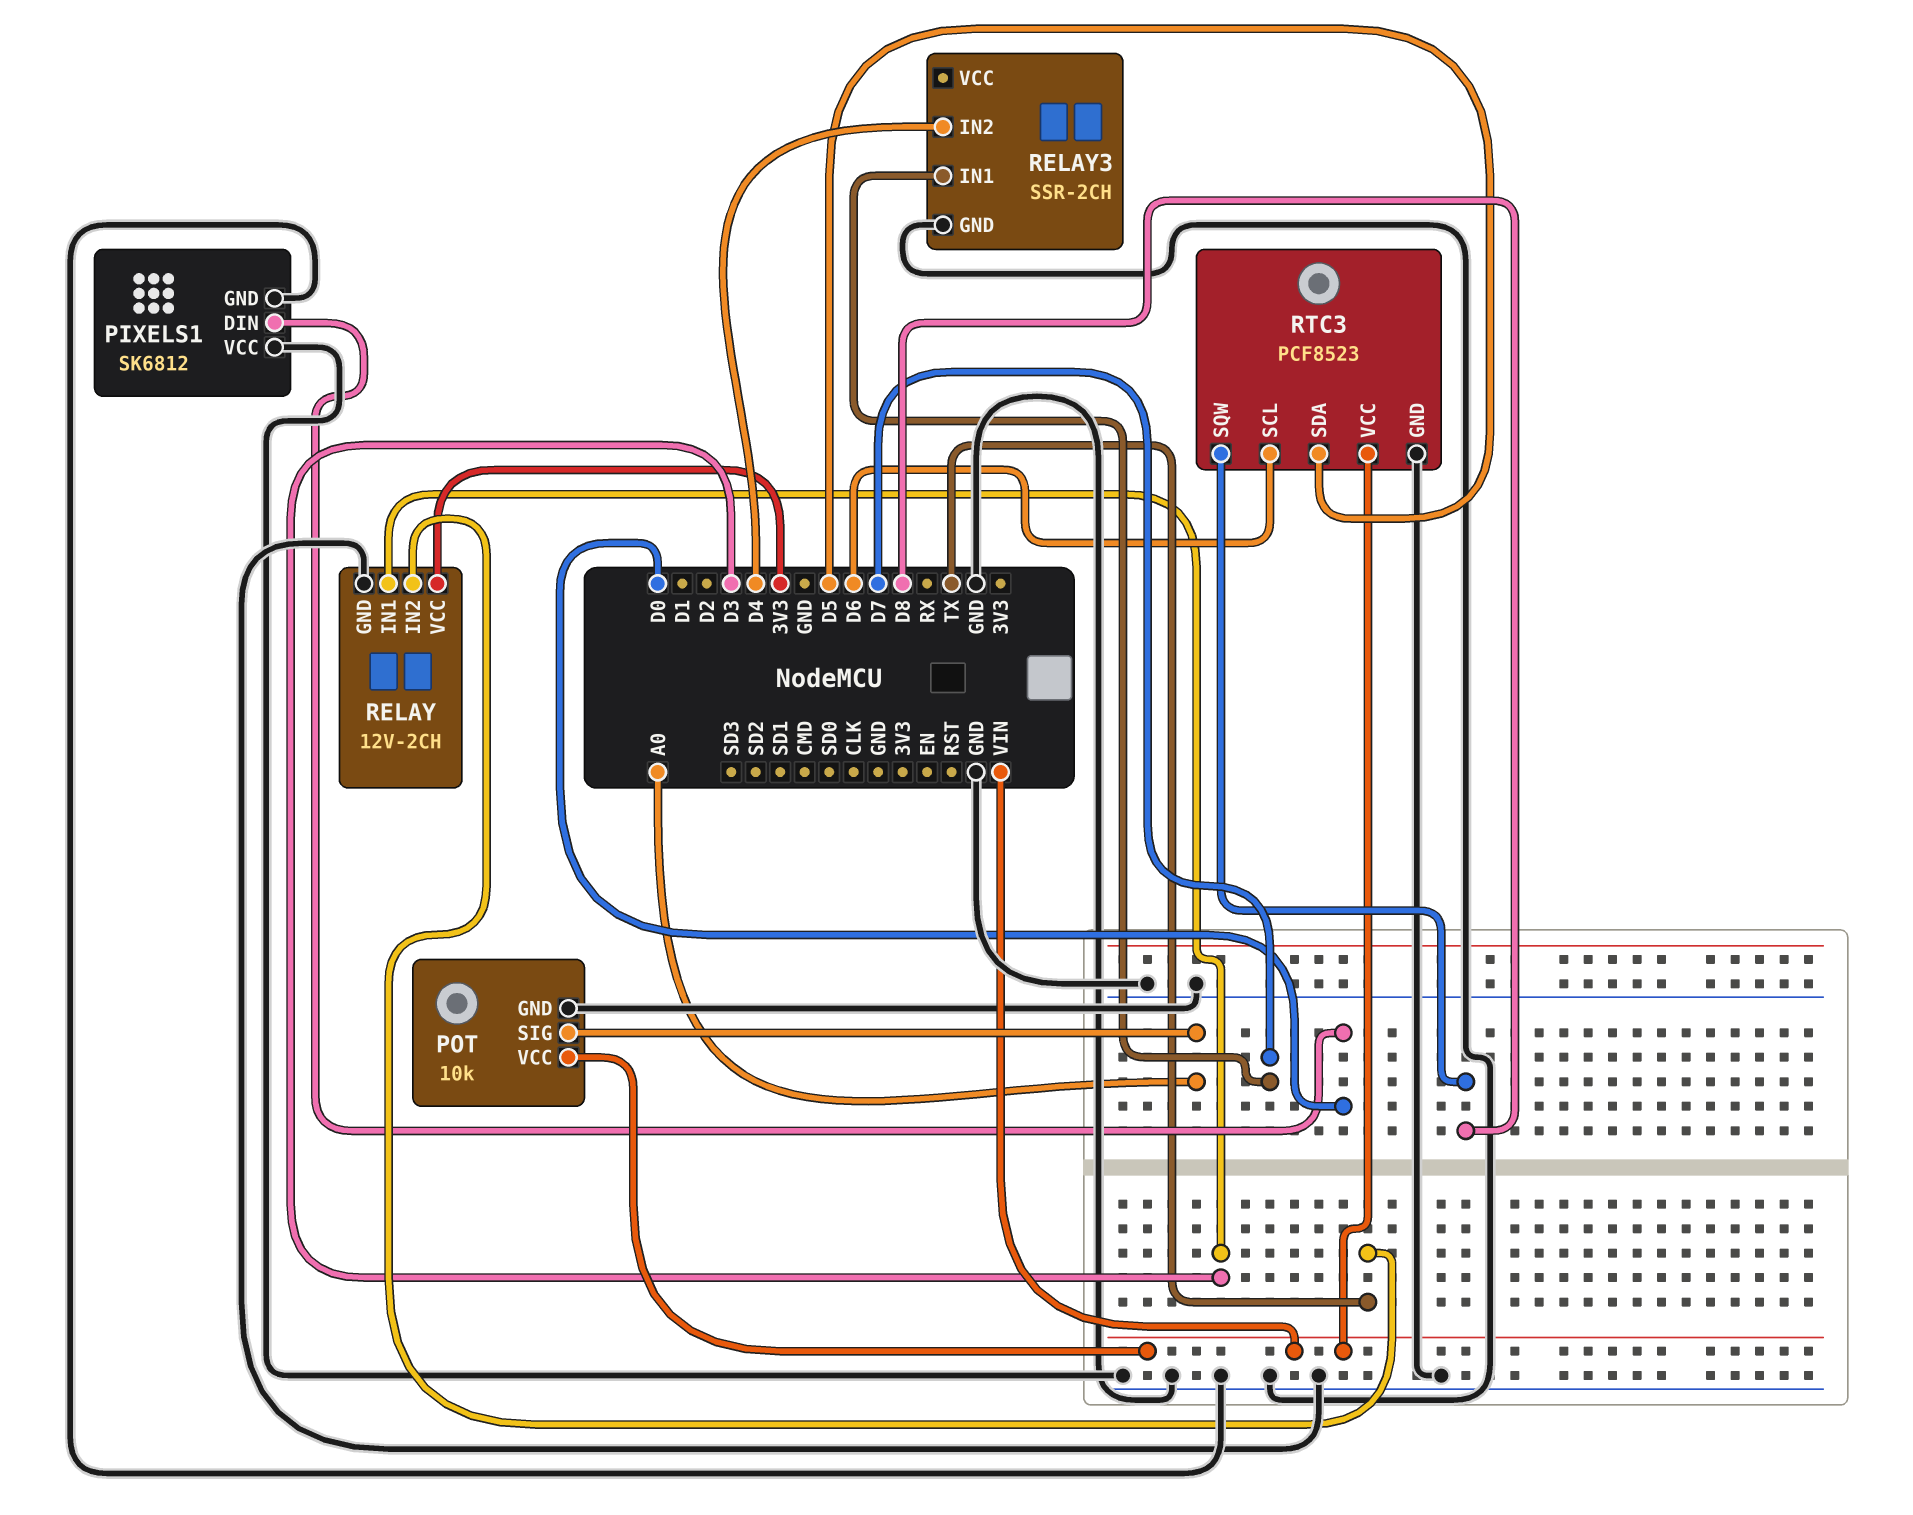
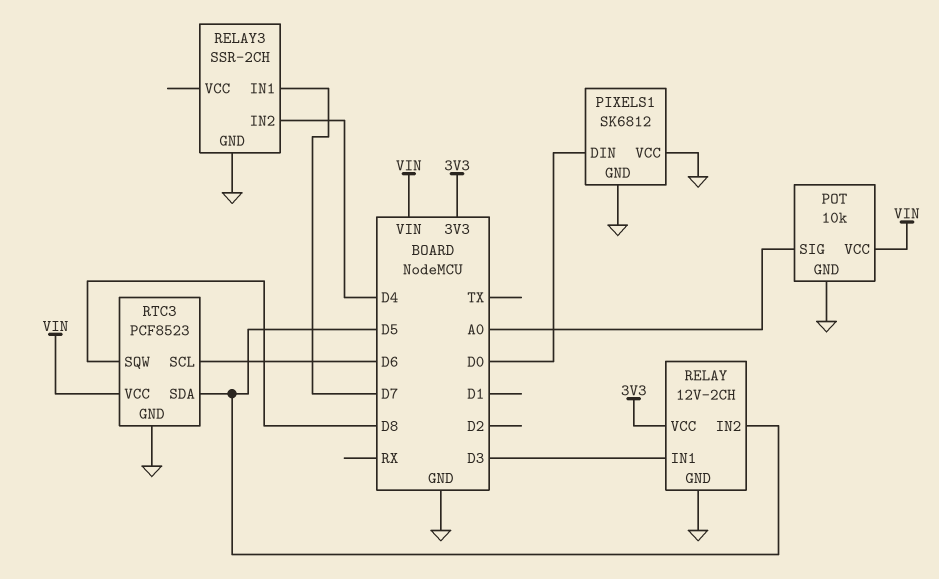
RELAY pin IN2: TX -> D5

